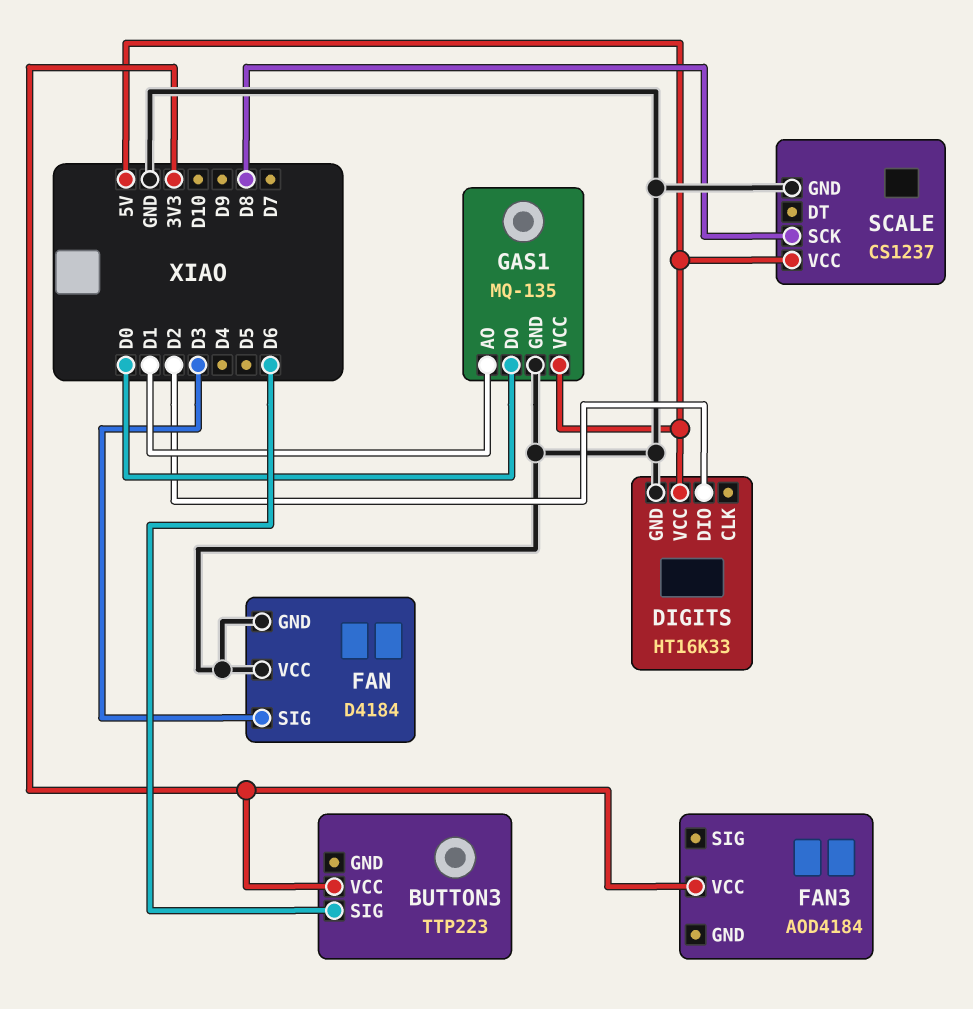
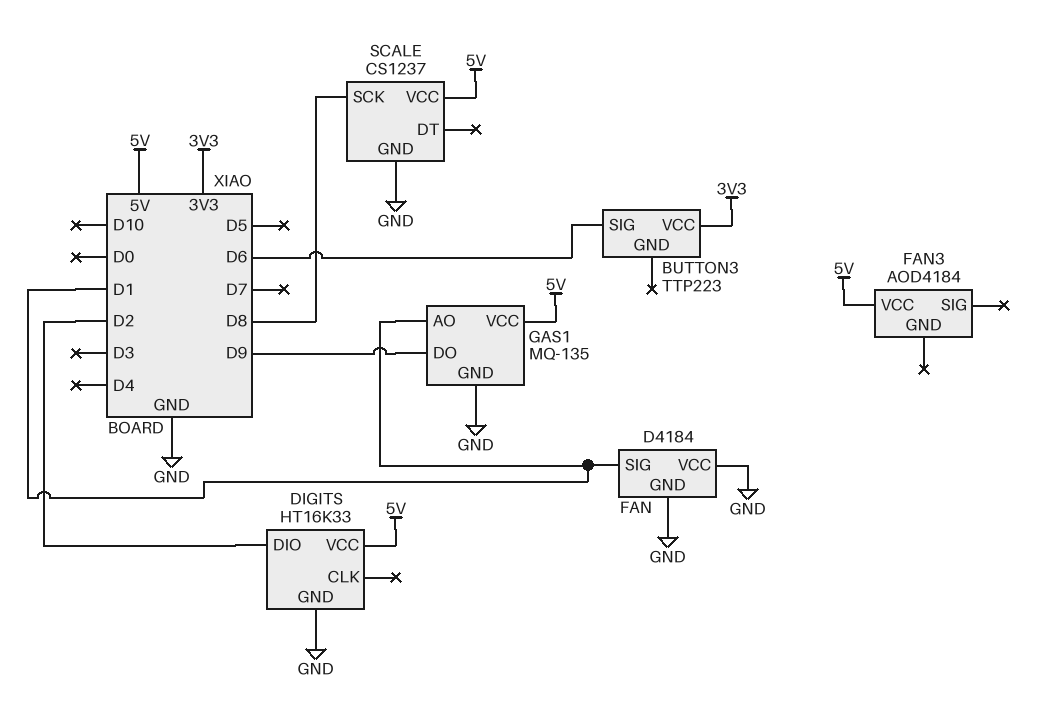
FAN pin SIG: D3 -> D1
FAN3 pin VCC: 3V3 -> 5V
GAS1 pin DO: D0 -> D9

